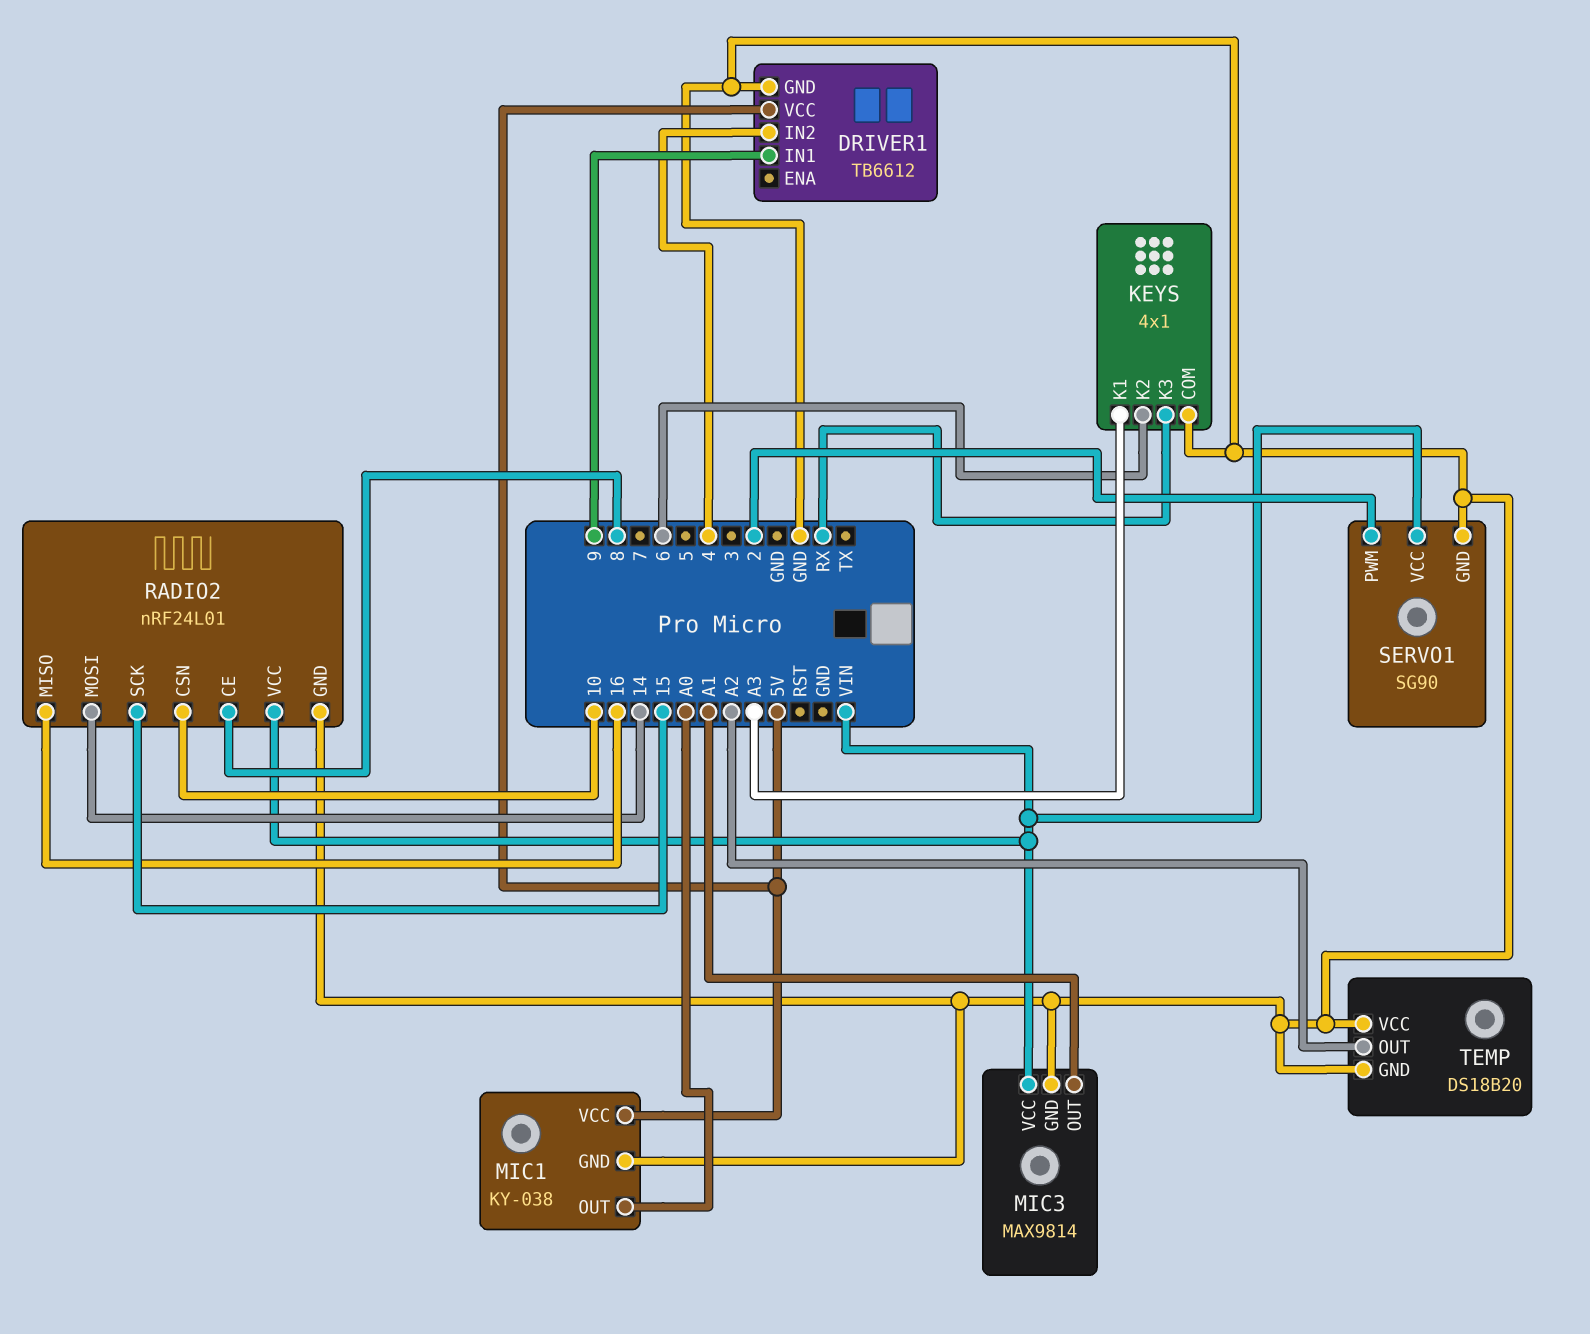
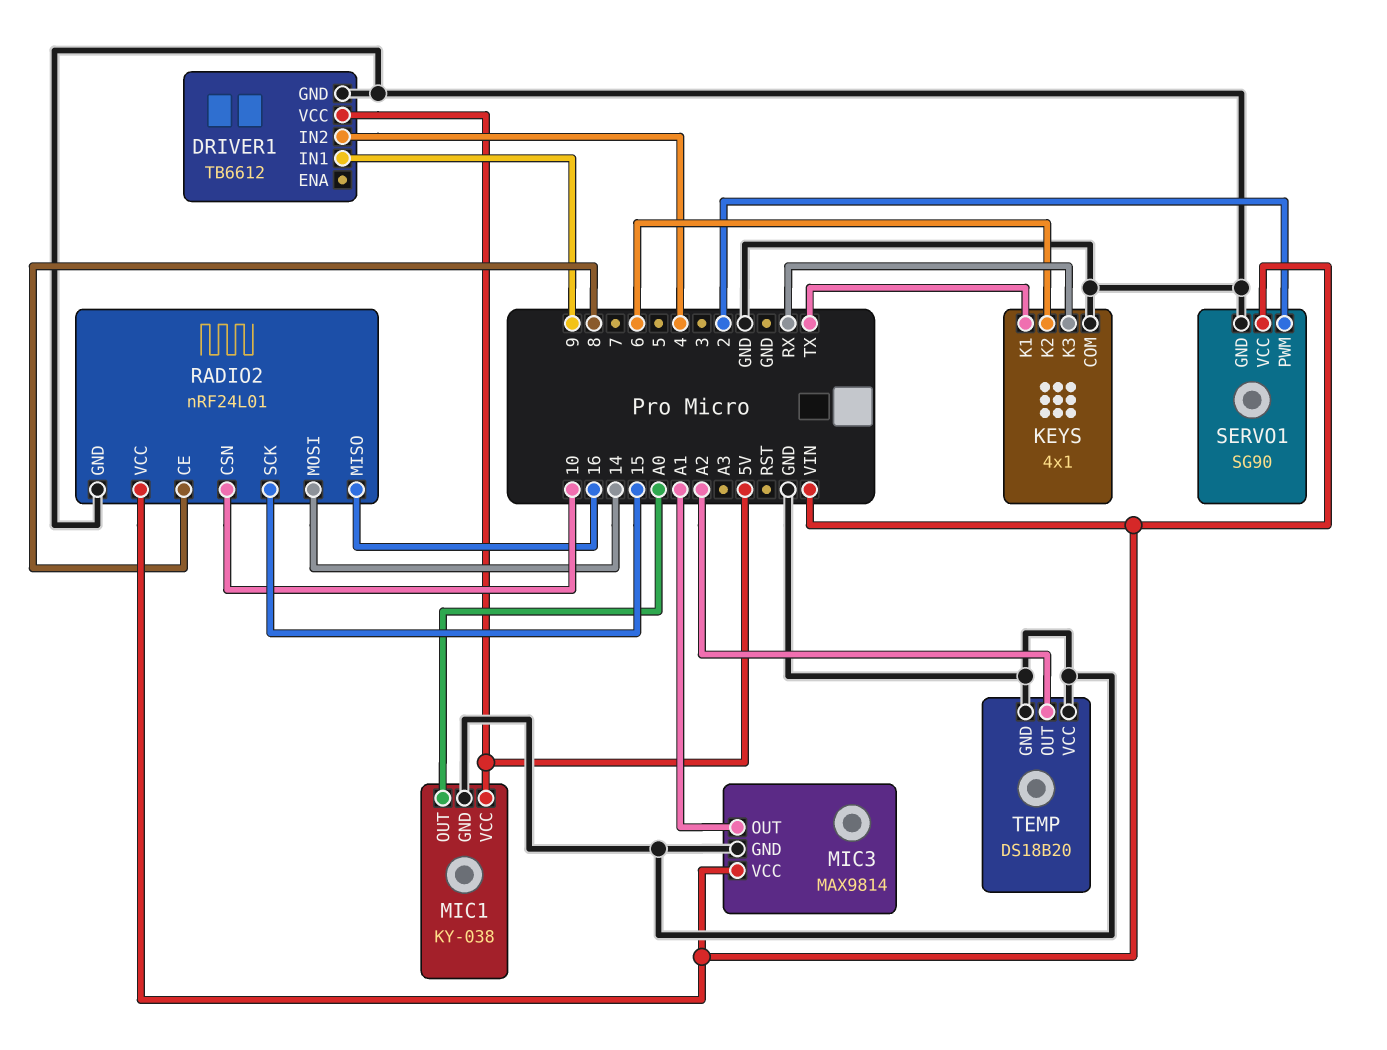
KEYS pin K1: A3 -> TX

